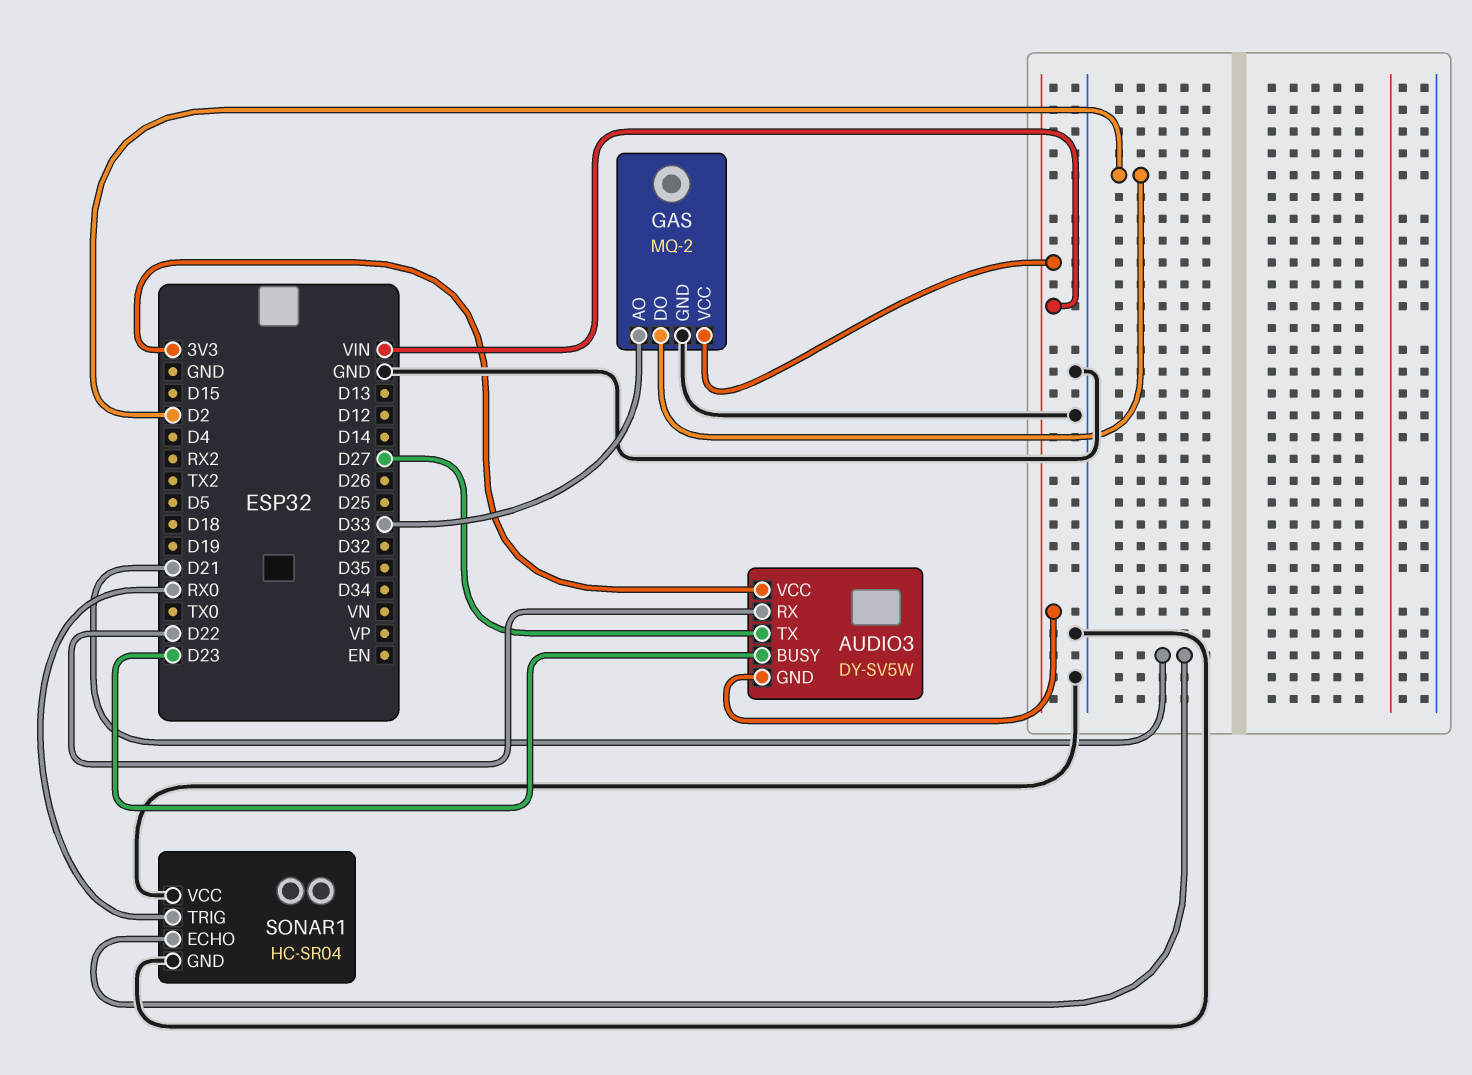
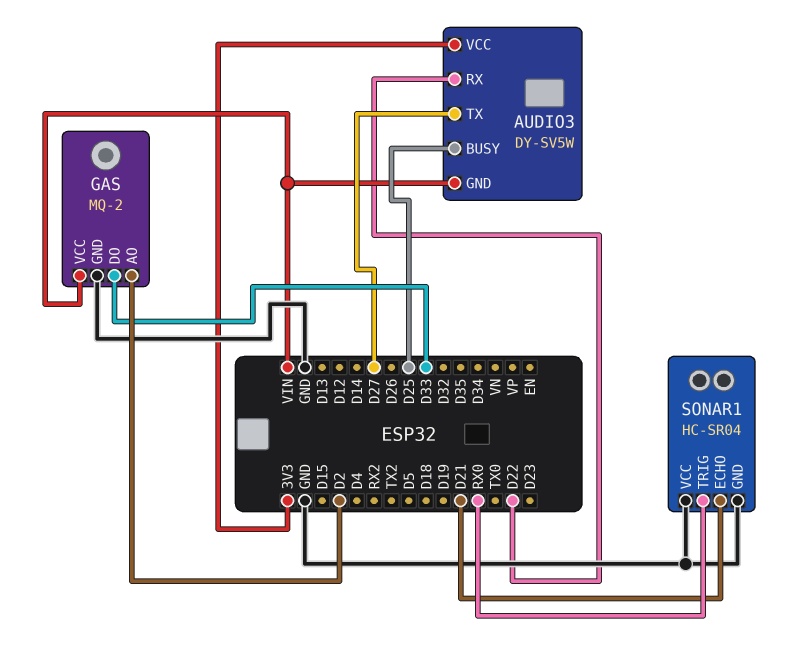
AUDIO3 pin BUSY: D23 -> D25
GAS pin AO: D33 -> D2
GAS pin DO: D2 -> D33

